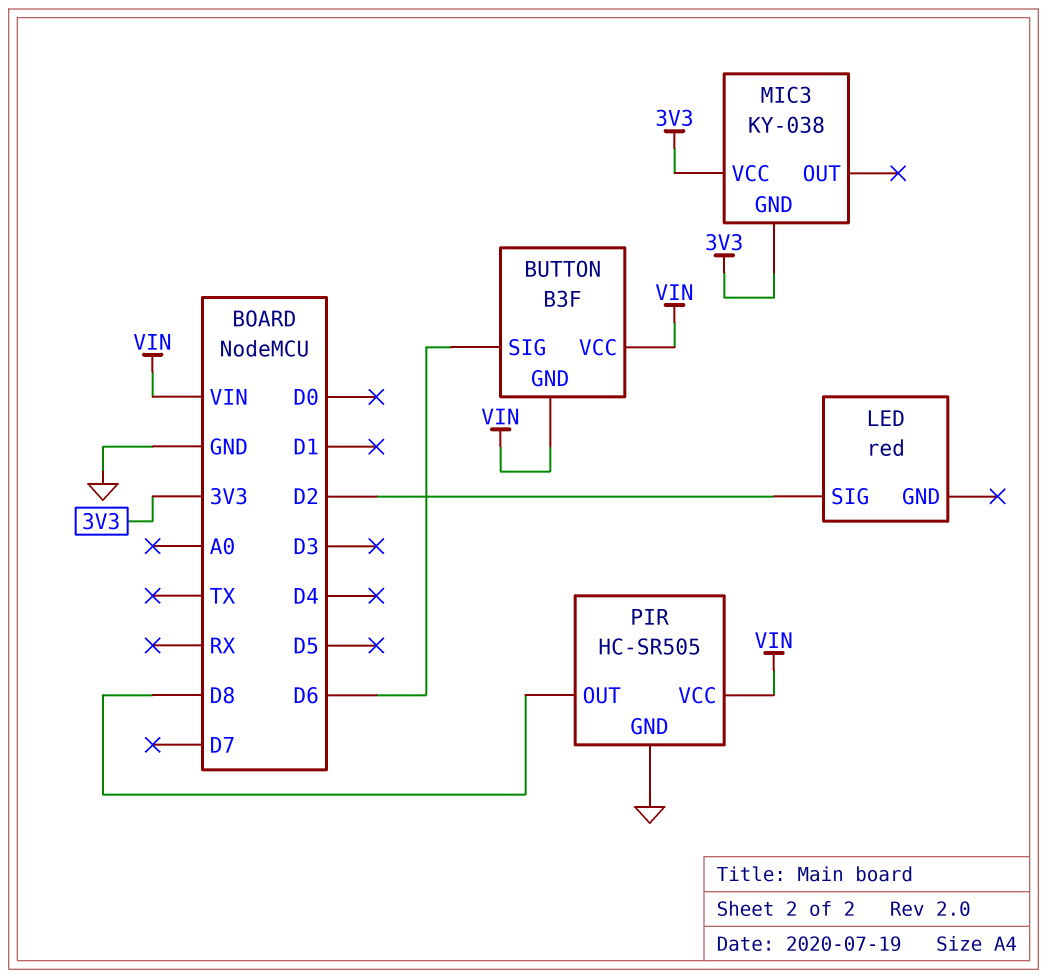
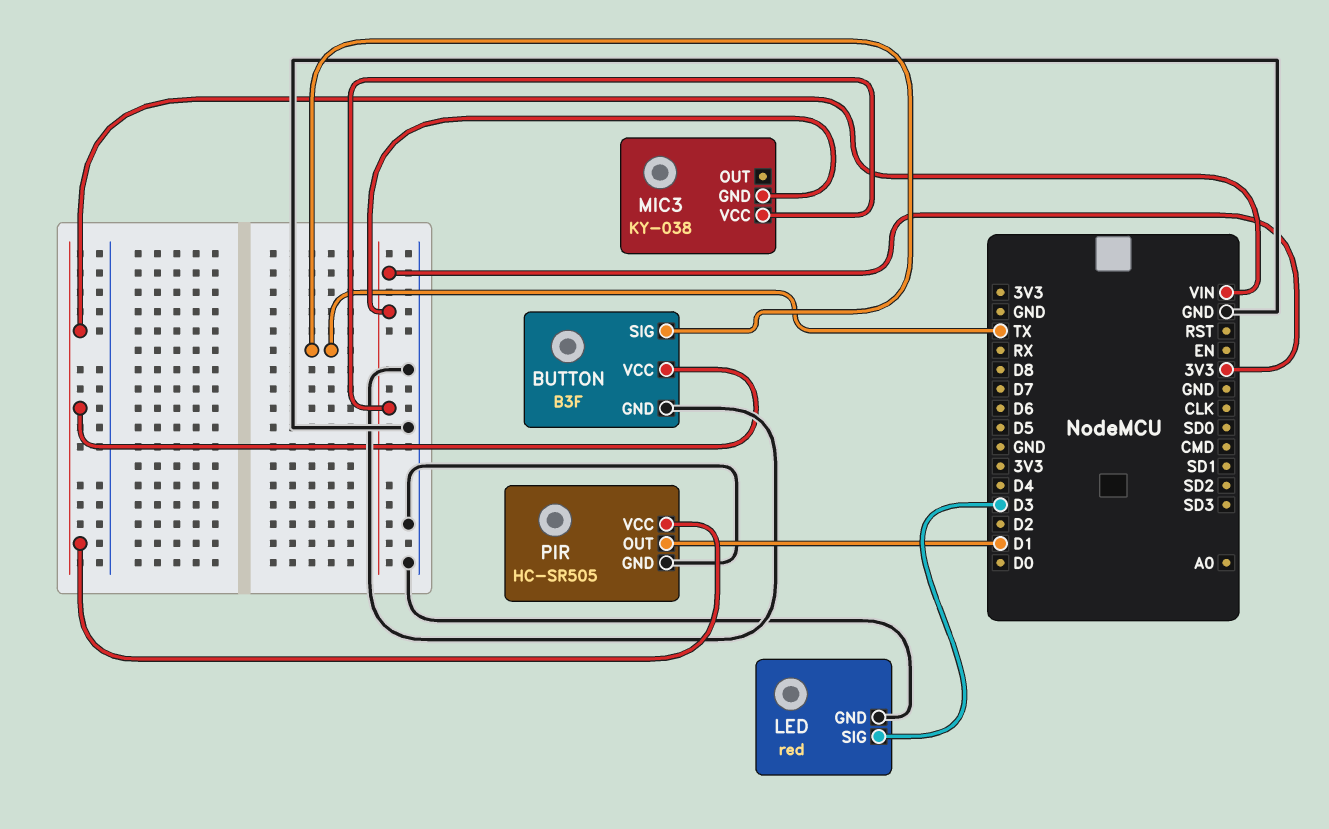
BUTTON pin GND: VIN -> GND
BUTTON pin SIG: D6 -> TX
LED pin GND: none -> GND
LED pin SIG: D2 -> D3
PIR pin OUT: D8 -> D1

